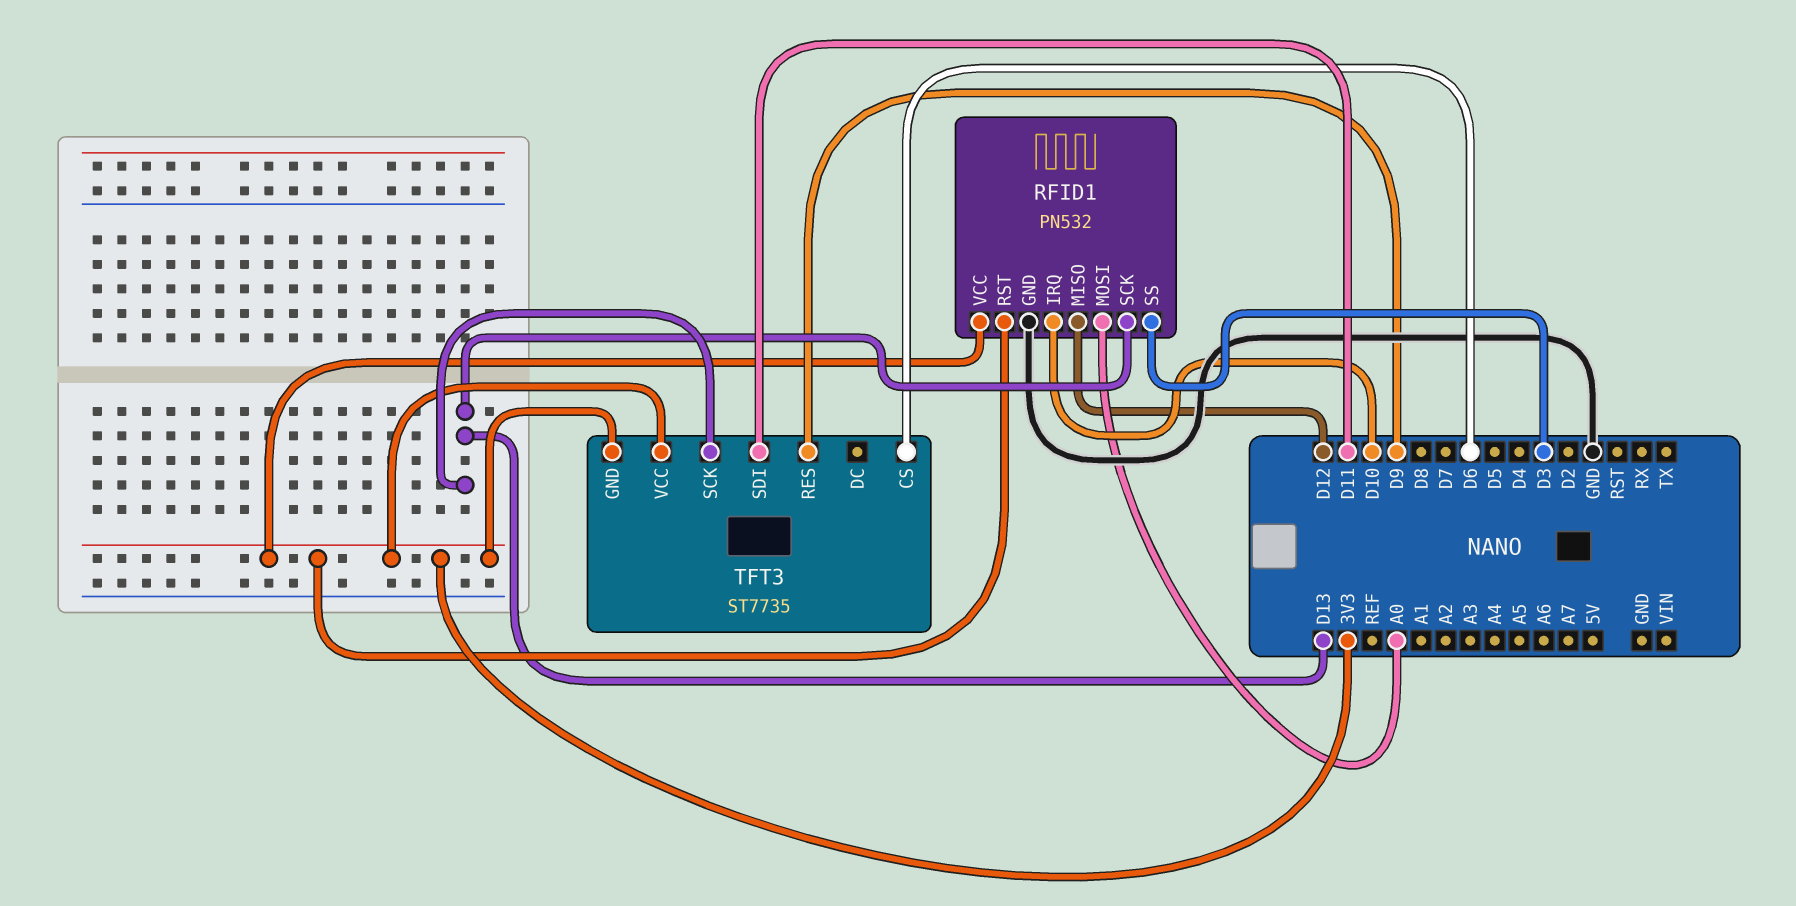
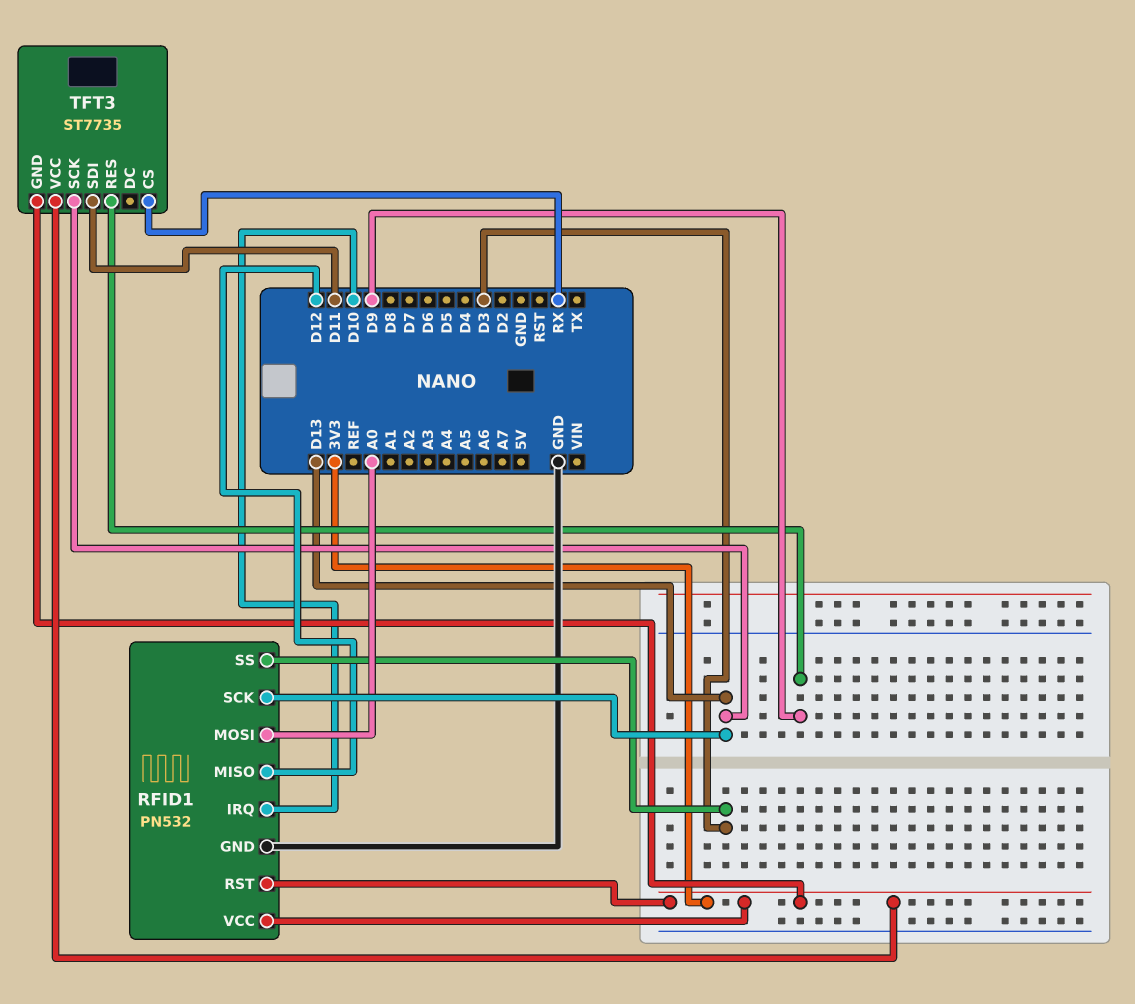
TFT3 pin CS: D6 -> RX

